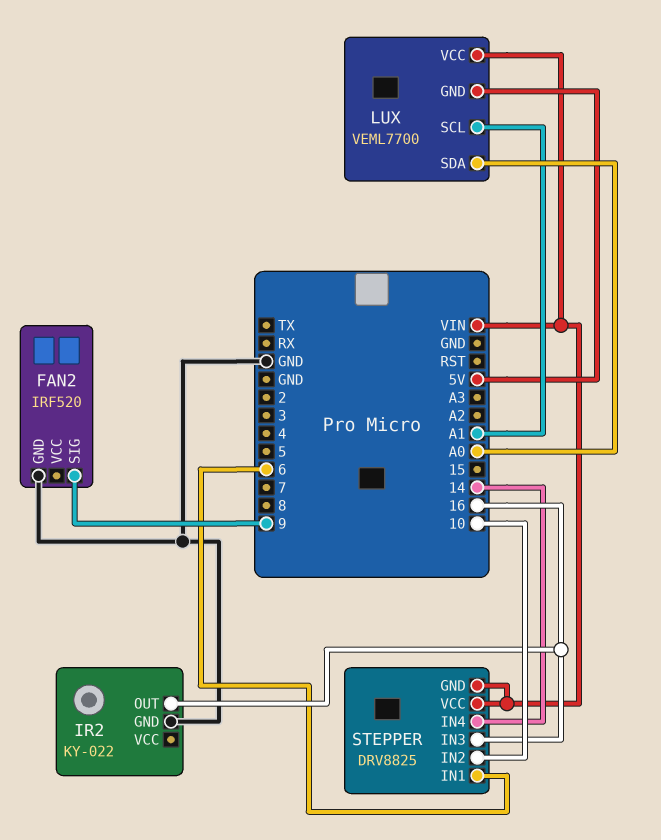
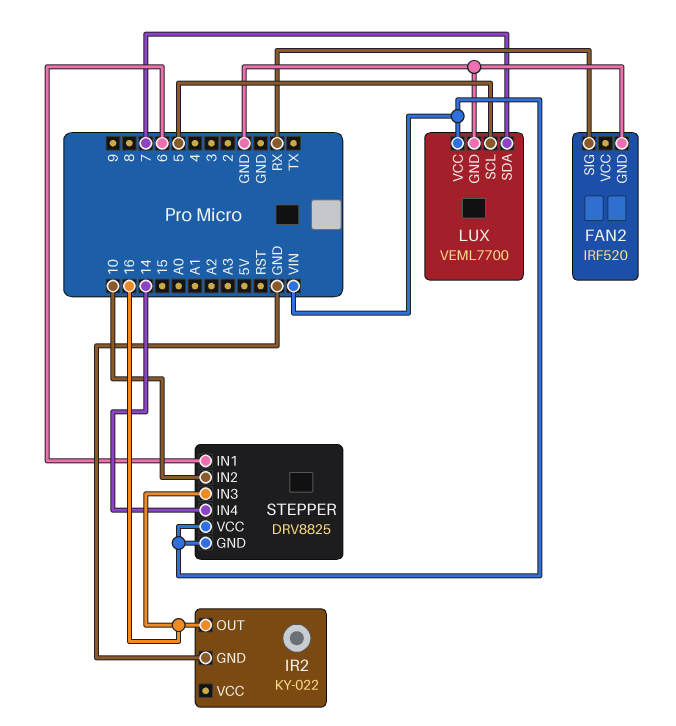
FAN2 pin SIG: 9 -> RX
LUX pin GND: 5V -> GND
LUX pin SCL: A1 -> 5
LUX pin SDA: A0 -> 7

